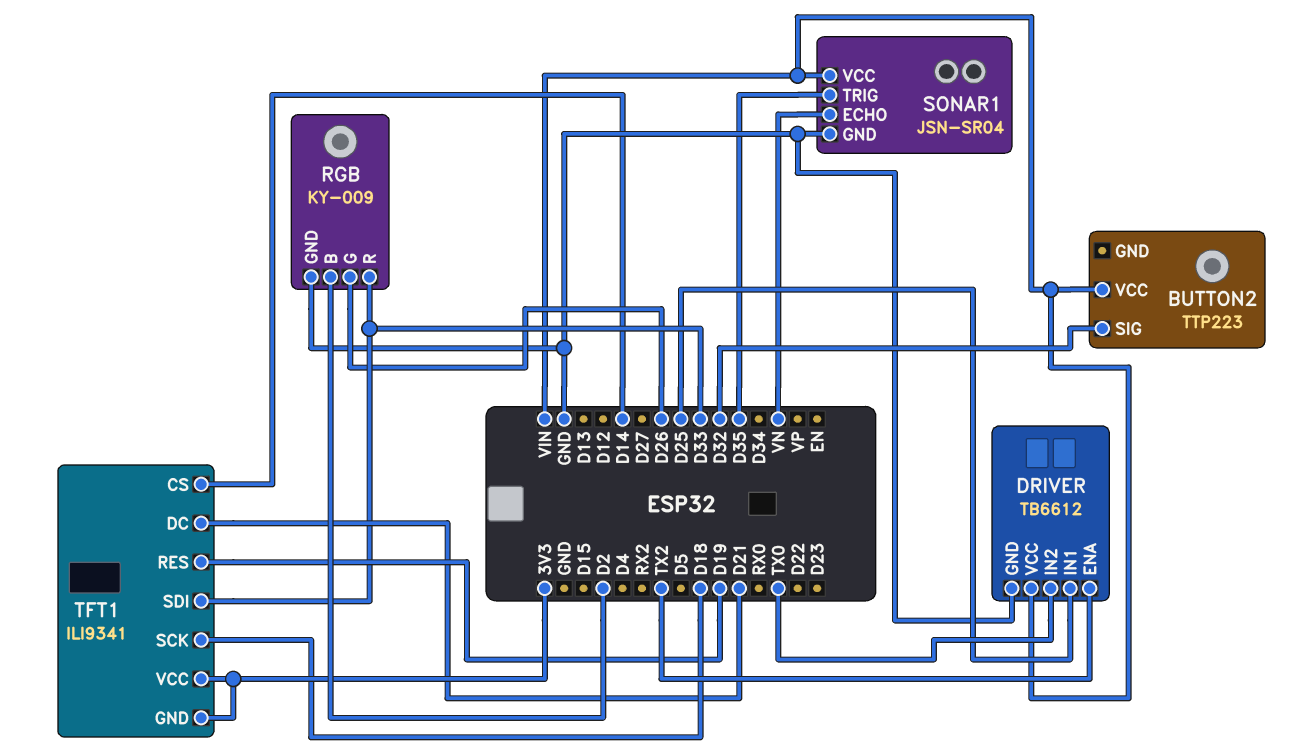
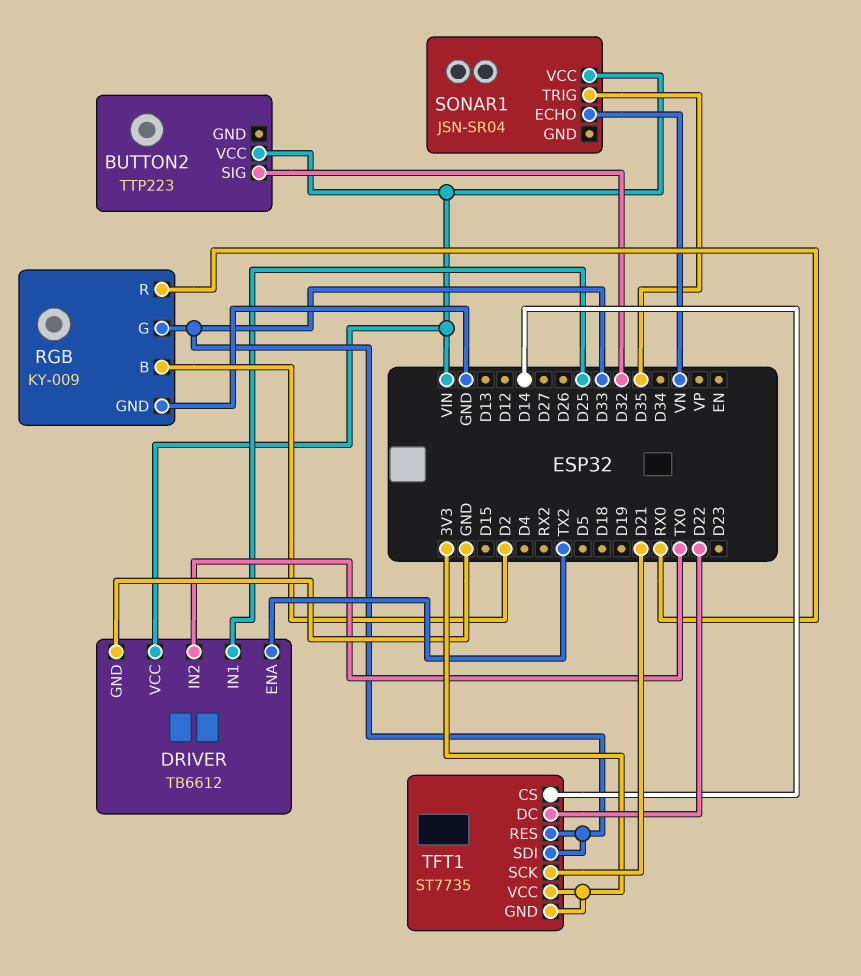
RGB pin G: D26 -> D33
RGB pin R: D33 -> RX0
SONAR1 pin GND: GND -> none
TFT1: ILI9341 -> ST7735
TFT1 pin DC: D21 -> D22
TFT1 pin RES: D19 -> D33
TFT1 pin SCK: D18 -> D21

